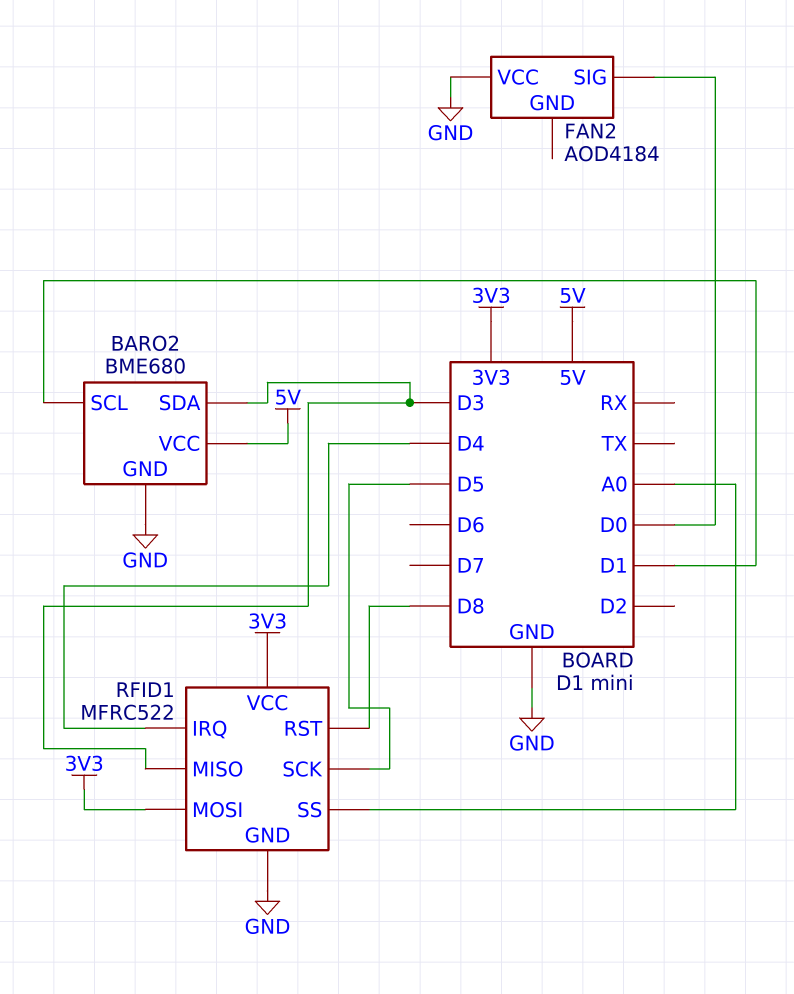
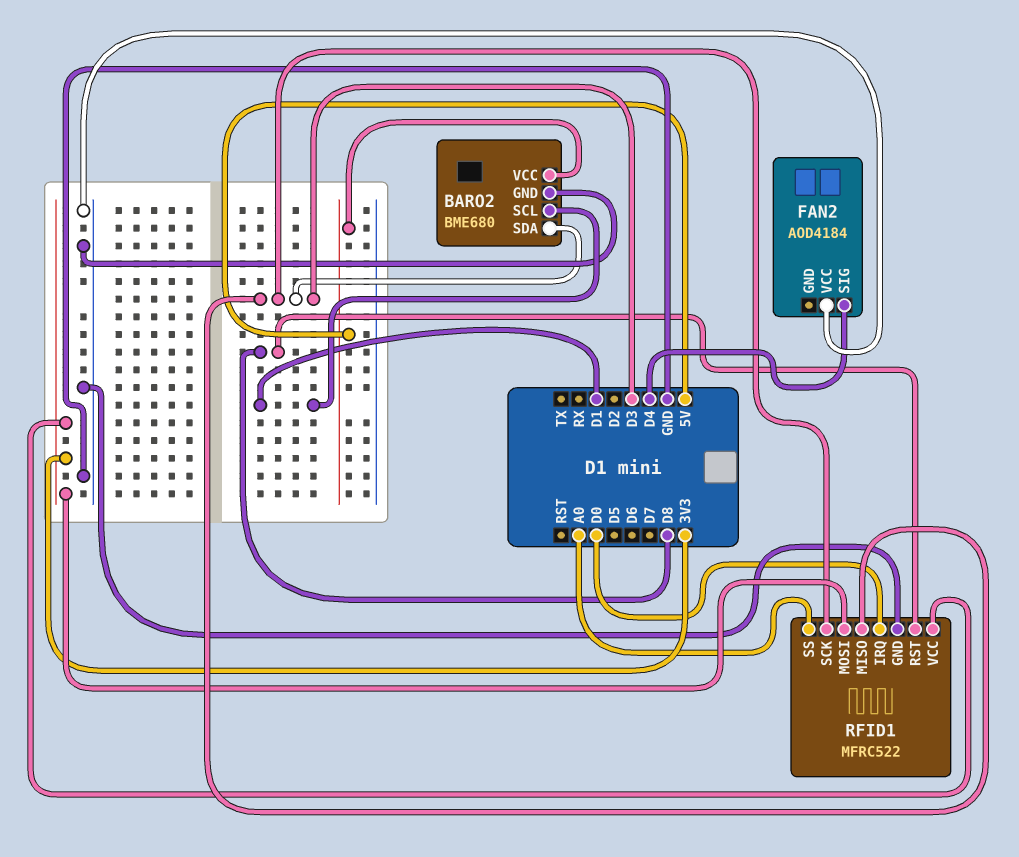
FAN2 pin SIG: D0 -> D4
RFID1 pin IRQ: D4 -> D0
RFID1 pin SCK: D5 -> D3

